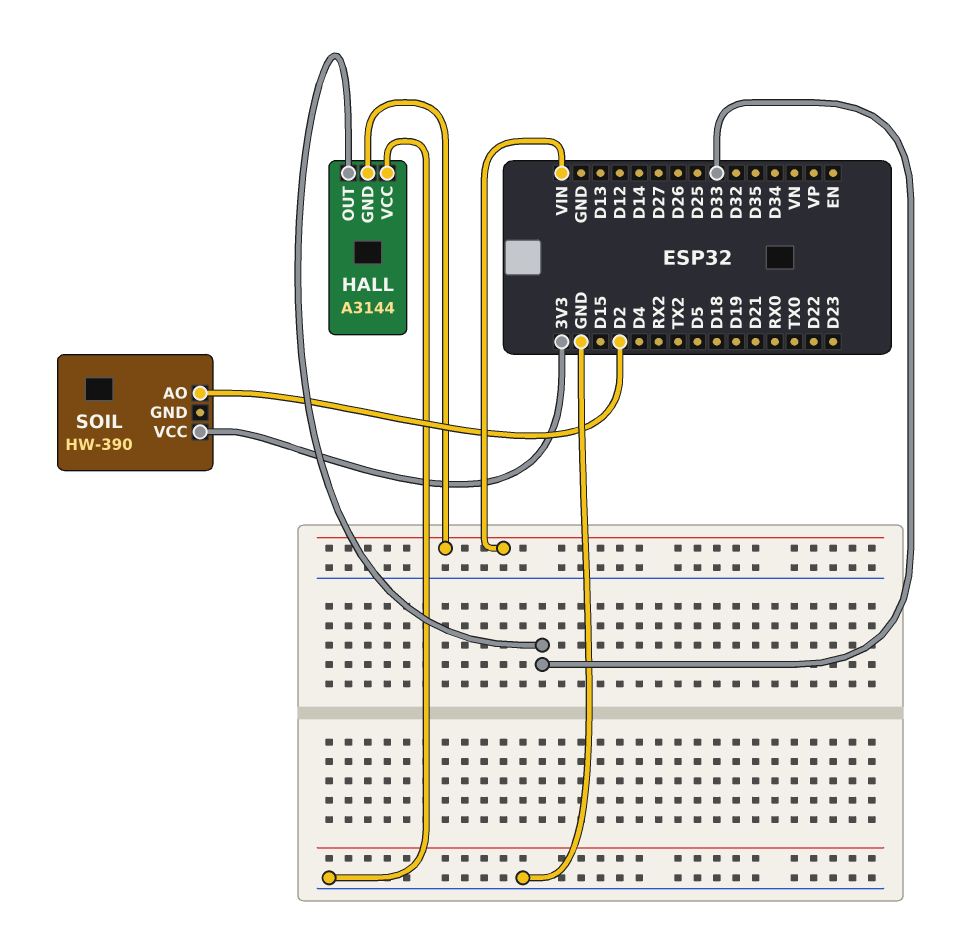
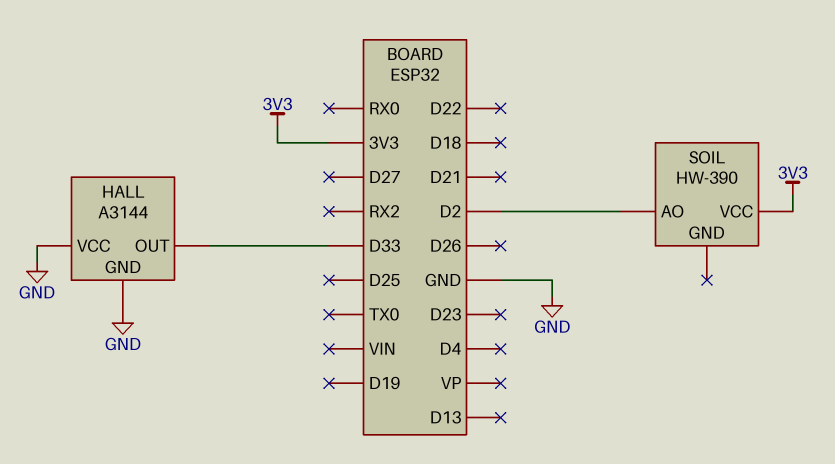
HALL pin GND: VIN -> GND

